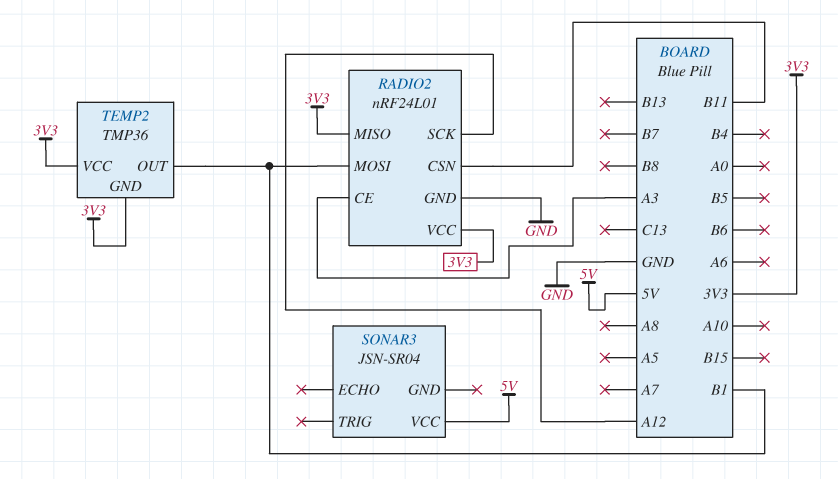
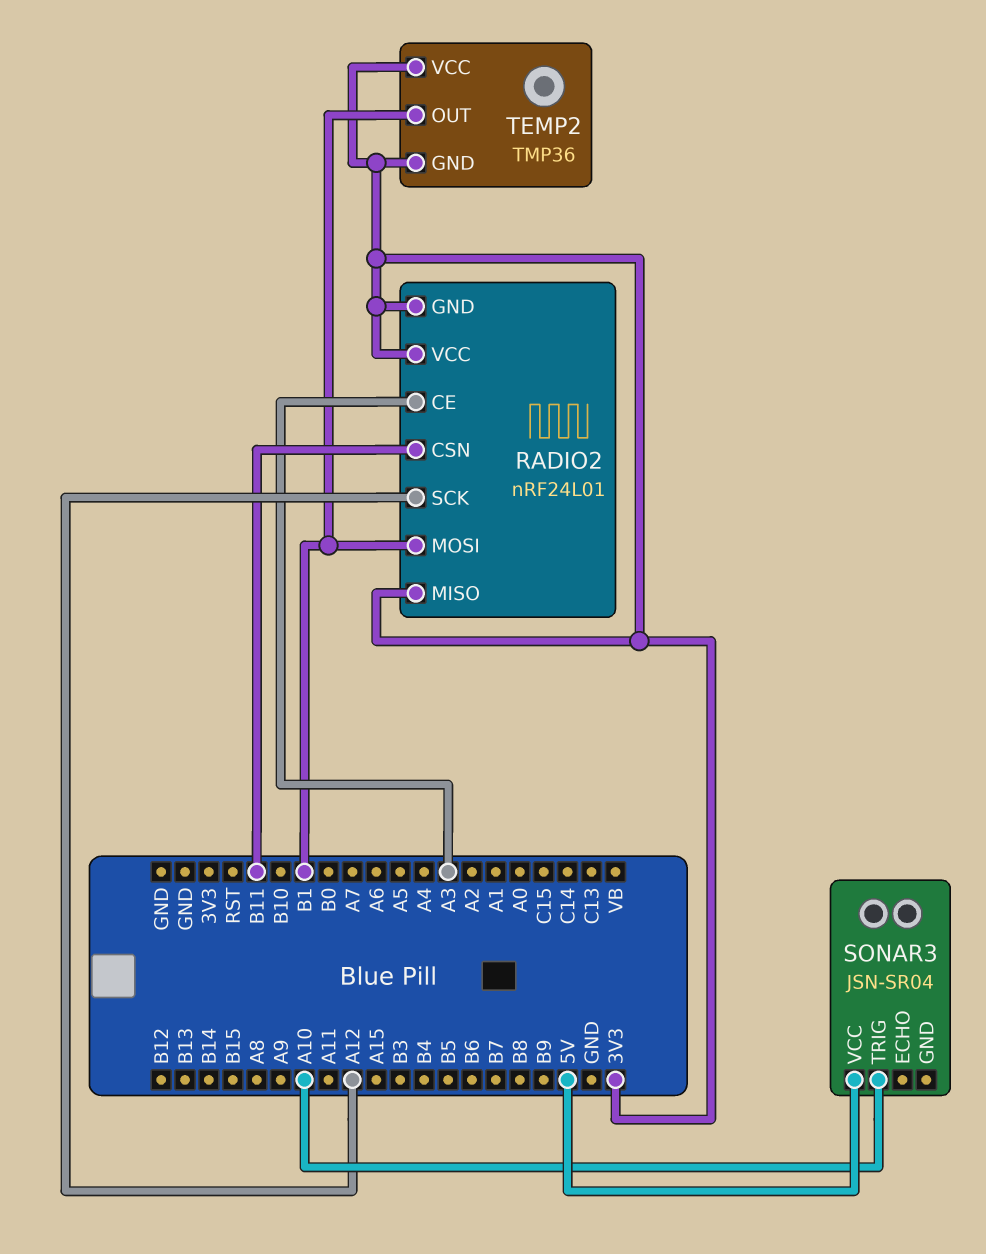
RADIO2 pin GND: GND -> 3V3
SONAR3 pin TRIG: none -> A10

